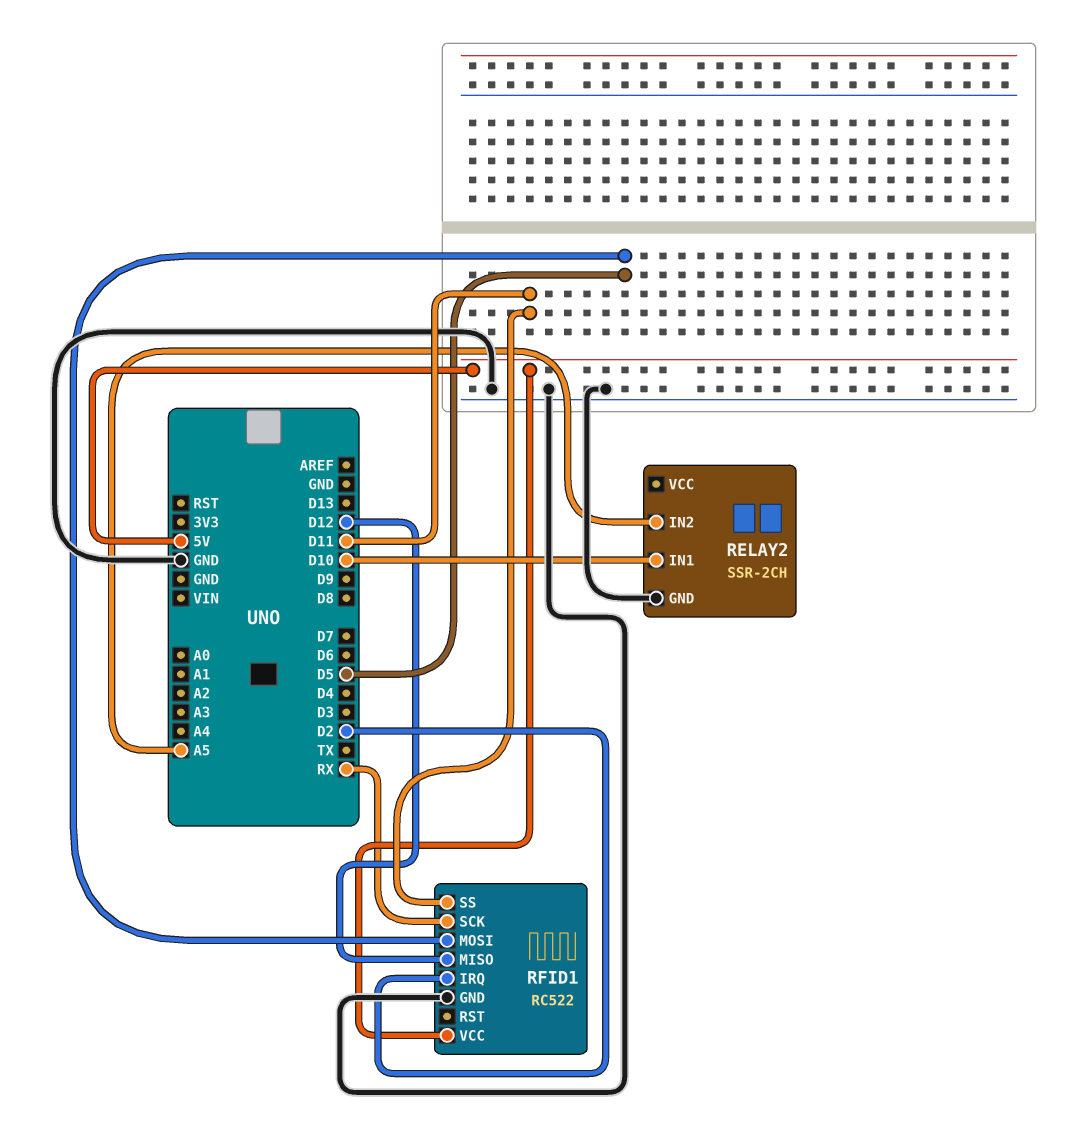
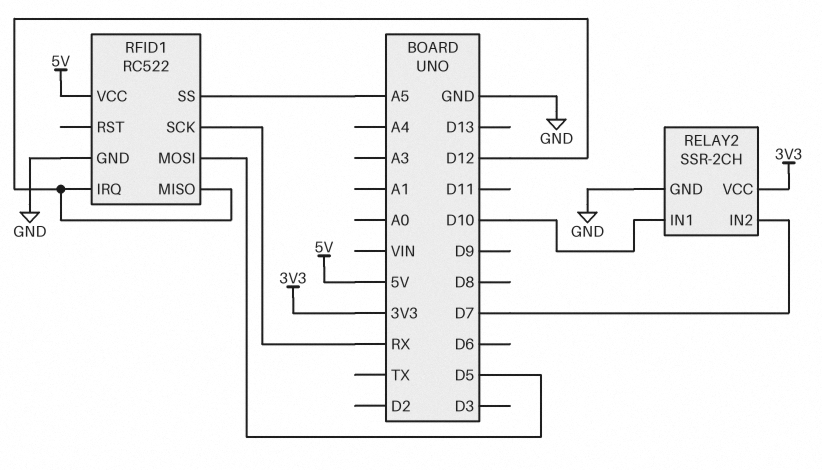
RELAY2 pin IN2: A5 -> D7
RELAY2 pin VCC: none -> 3V3
RFID1 pin IRQ: D2 -> D12
RFID1 pin SS: D11 -> A5

